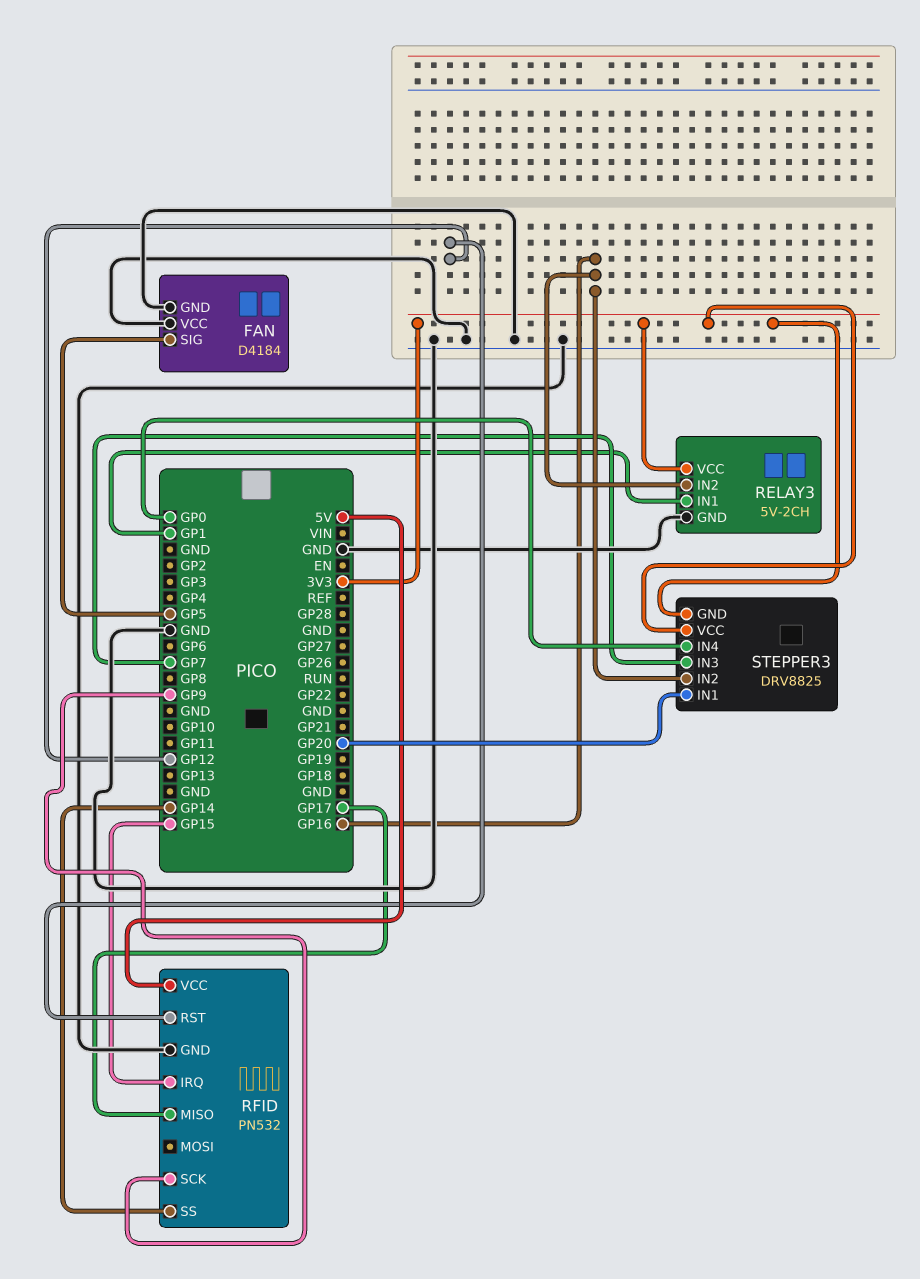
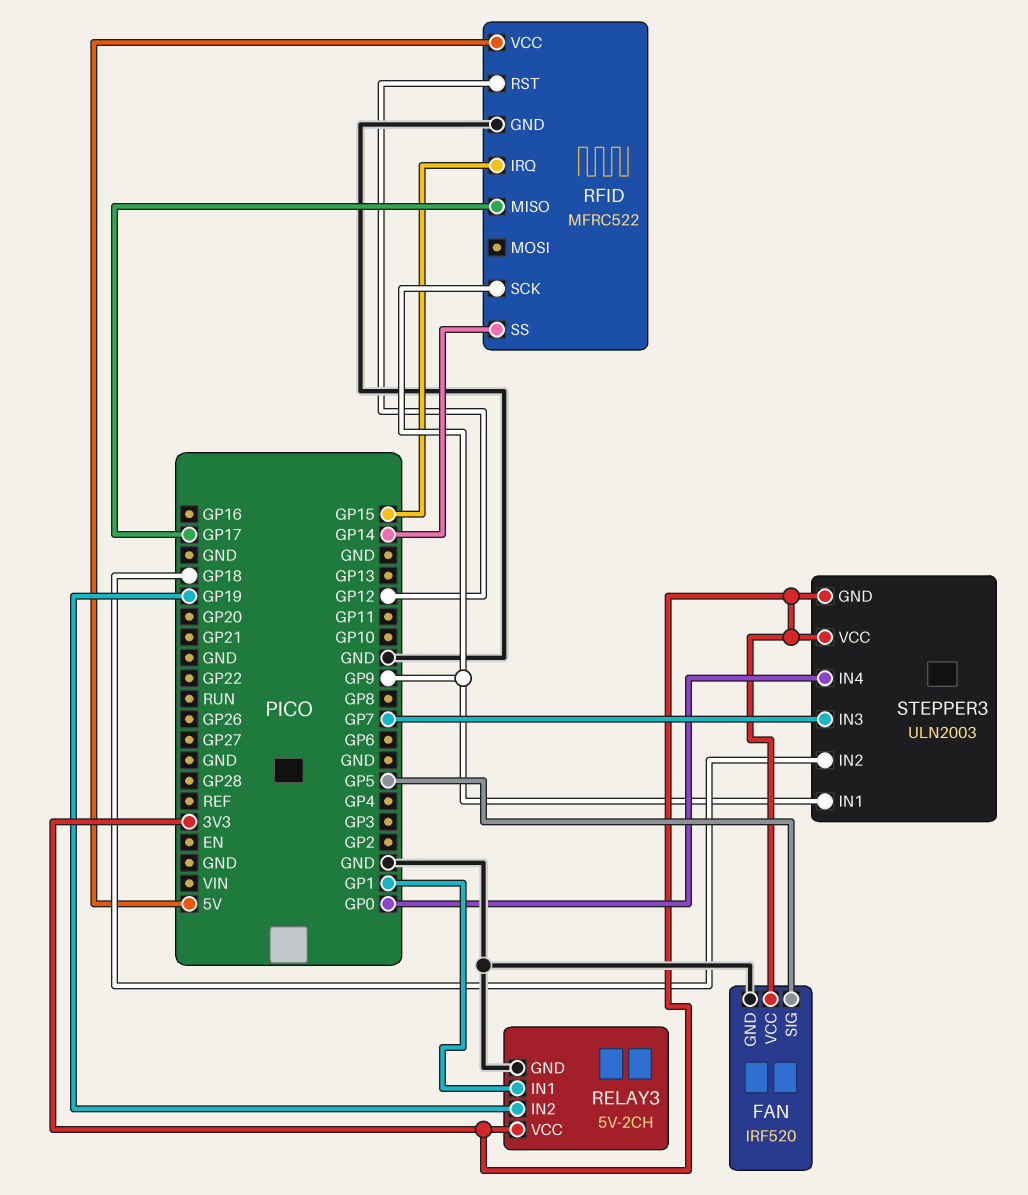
FAN: D4184 -> IRF520
FAN pin VCC: GND -> 3V3
RELAY3 pin IN2: GP16 -> GP19
RFID: PN532 -> MFRC522
STEPPER3: DRV8825 -> ULN2003
STEPPER3 pin IN1: GP20 -> GP9
STEPPER3 pin IN2: GP16 -> GP18

